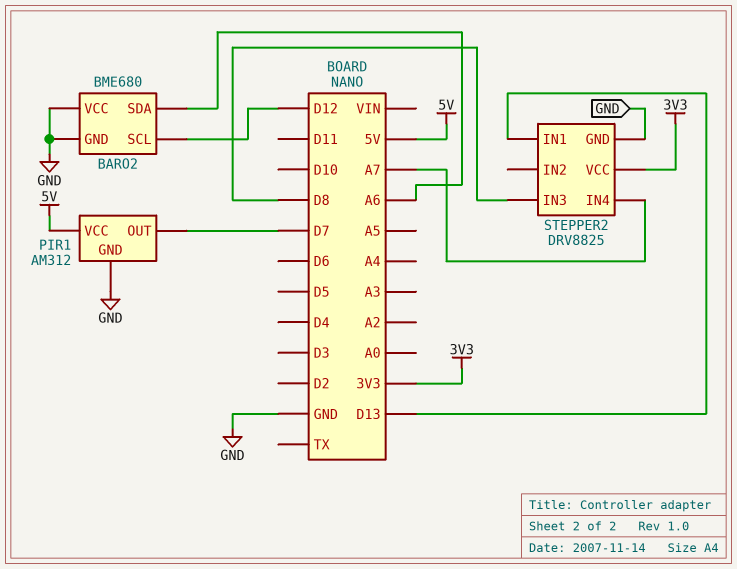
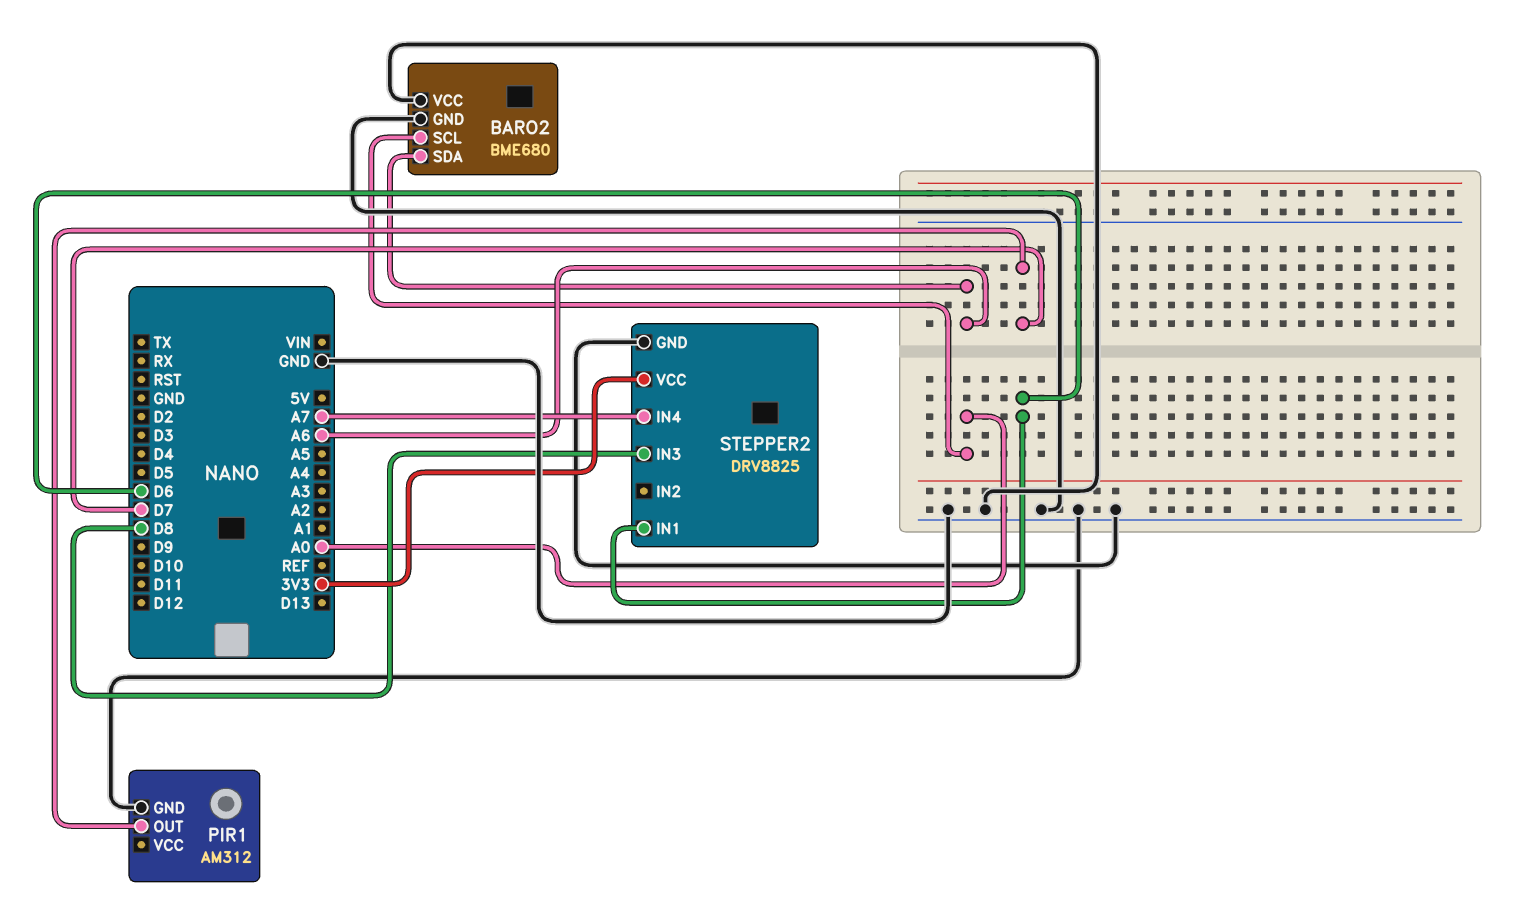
BARO2 pin SCL: D12 -> A0
PIR1 pin VCC: 5V -> none
STEPPER2 pin IN1: D13 -> D6

